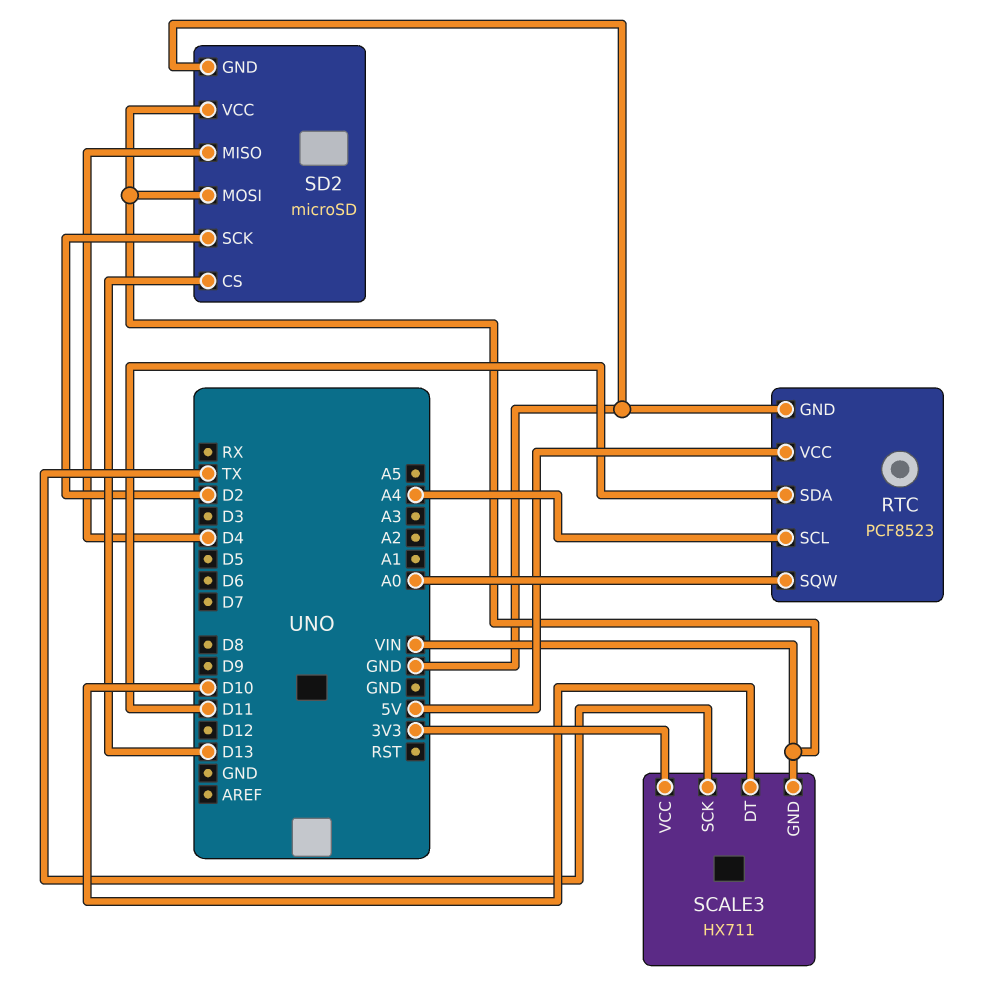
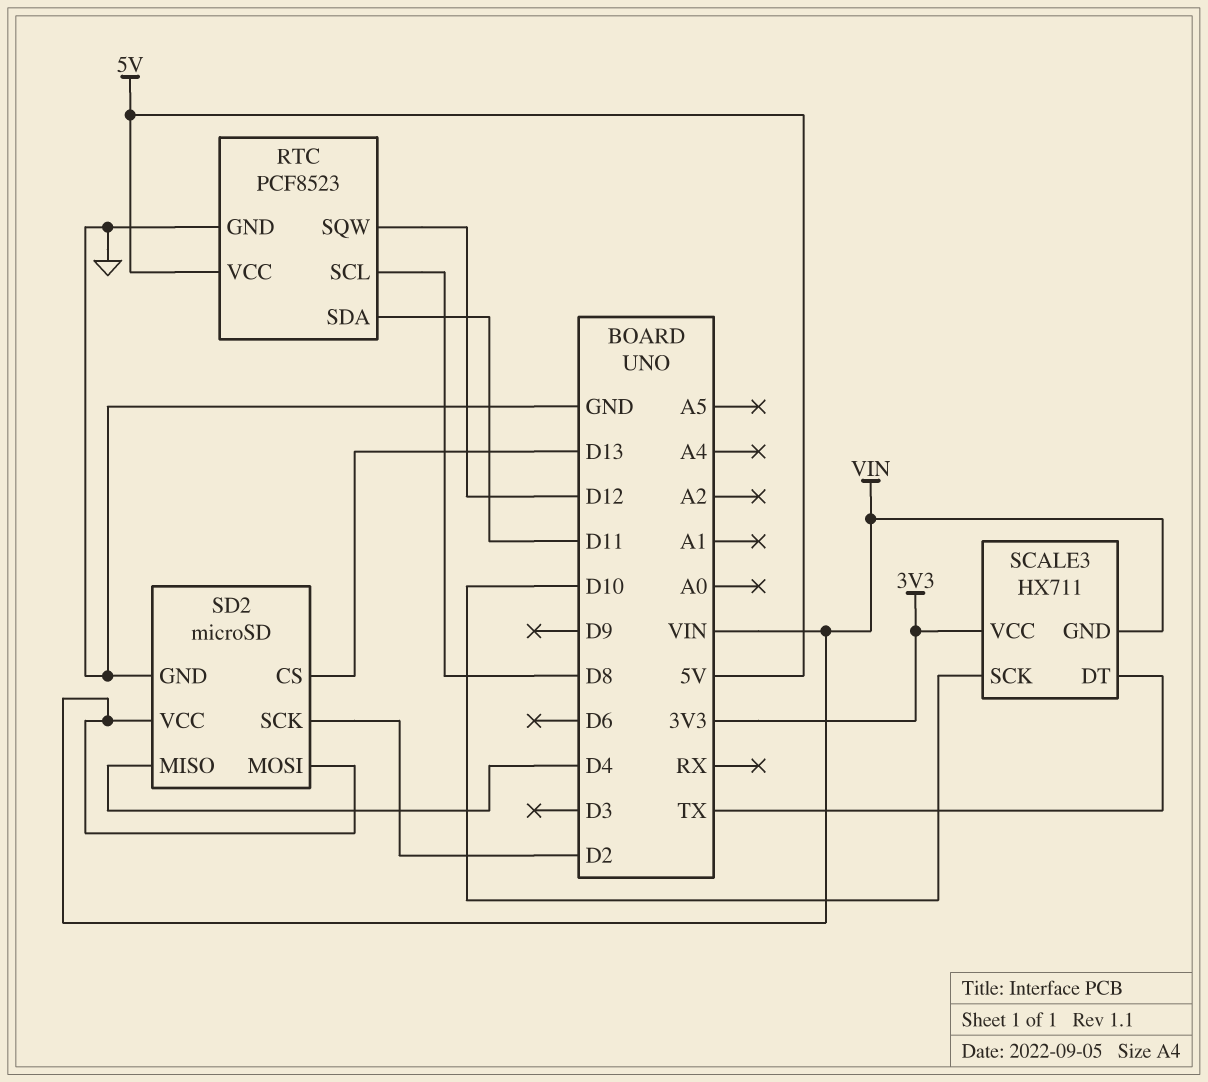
RTC pin SCL: A4 -> D8
RTC pin SQW: A0 -> D12
SCALE3 pin DT: D10 -> TX
SCALE3 pin SCK: TX -> D10

